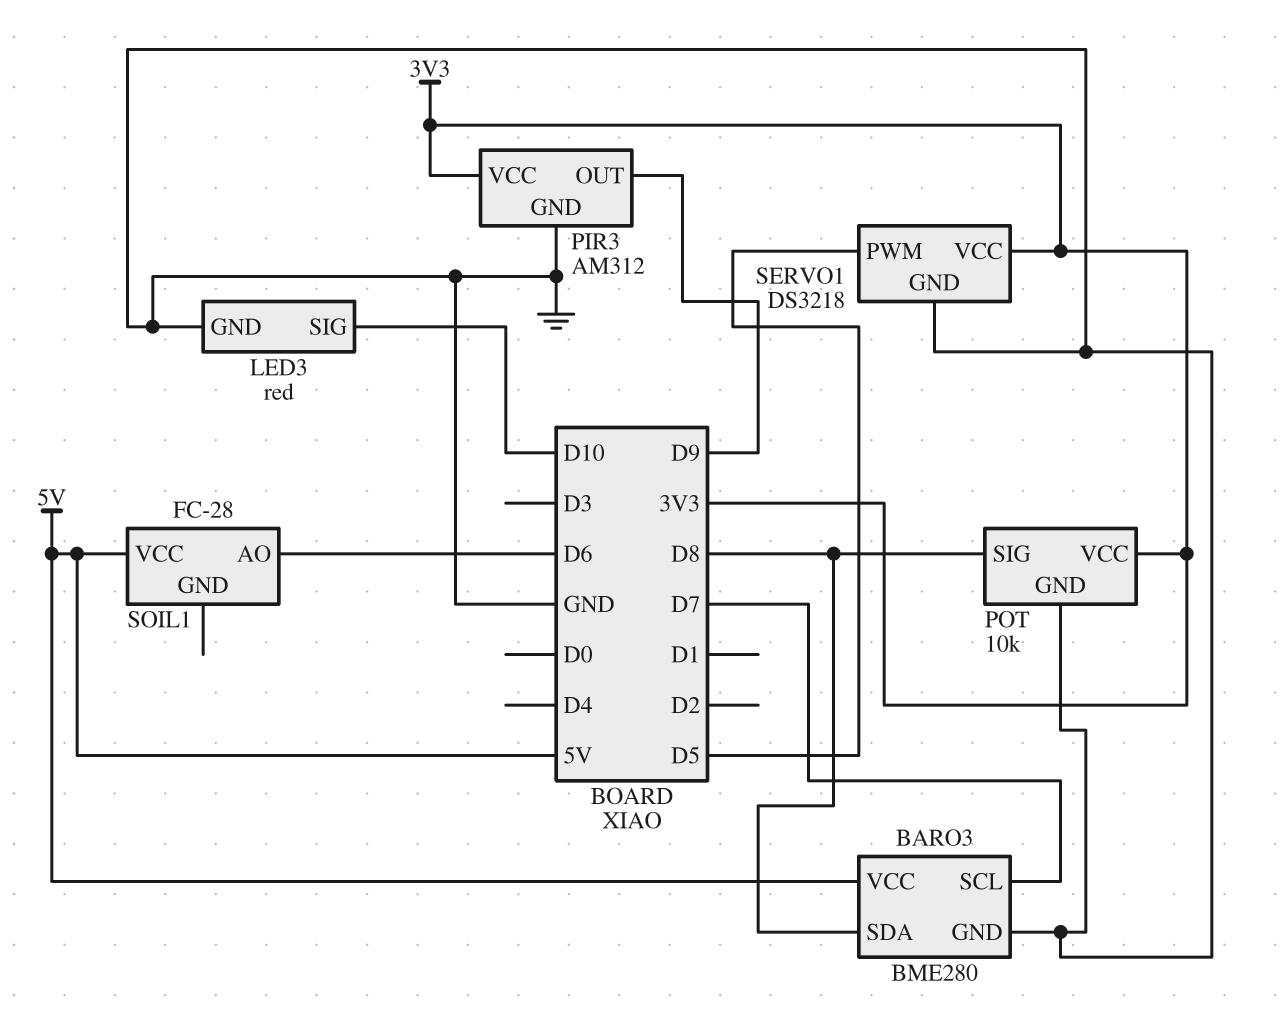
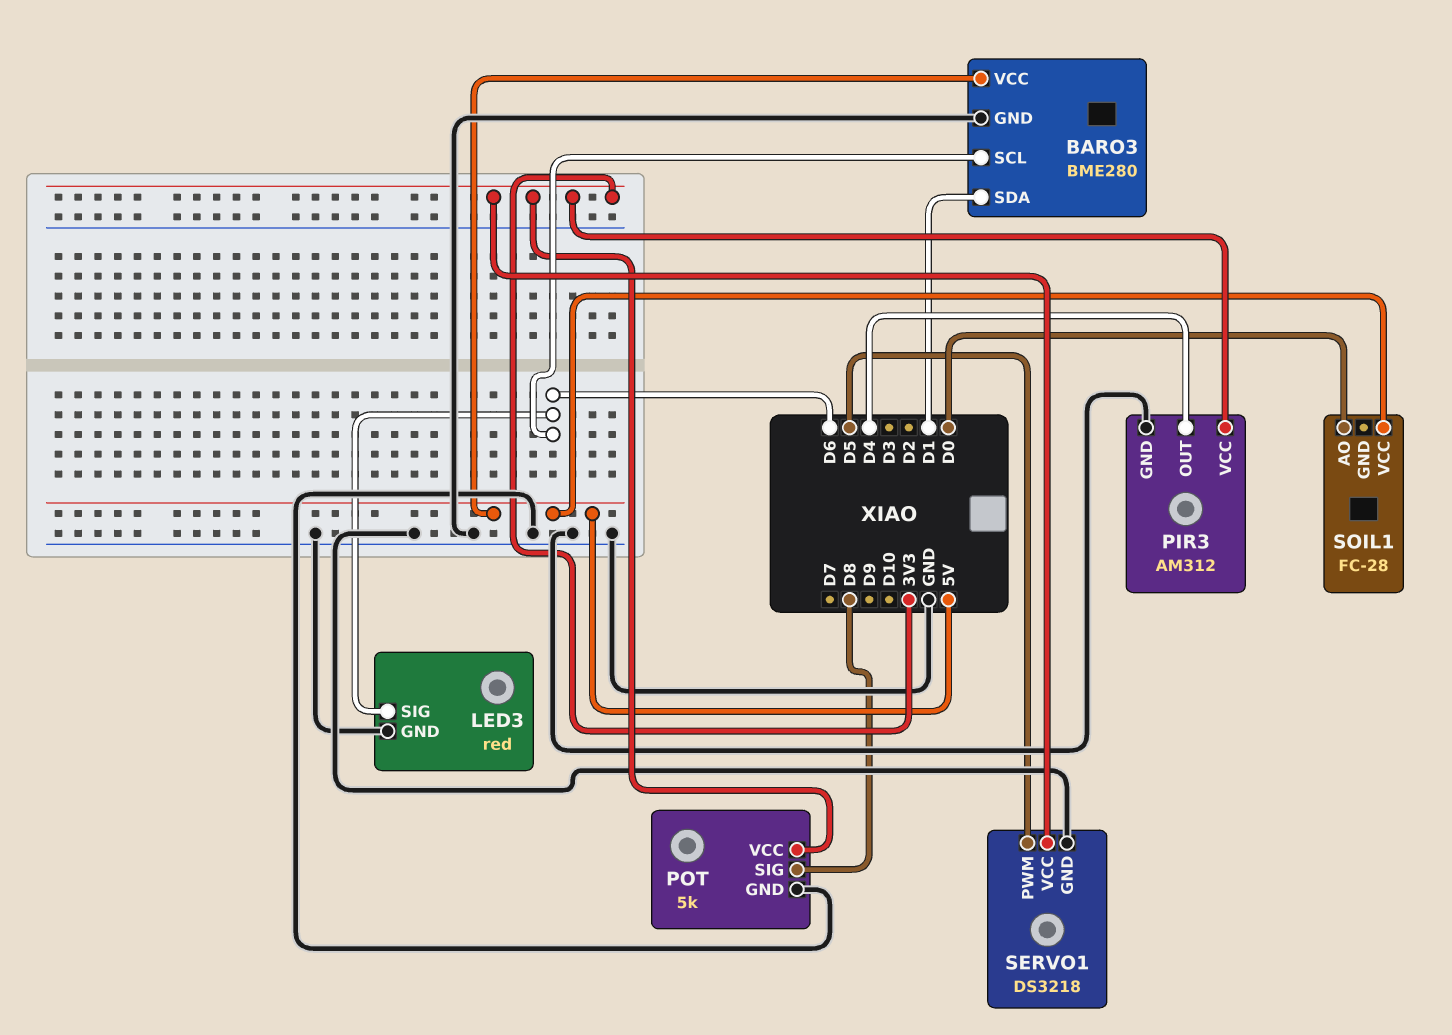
BARO3 pin SCL: D7 -> D6
BARO3 pin SDA: D8 -> D1
LED3 pin SIG: D10 -> D6
PIR3 pin OUT: D9 -> D4
POT: 10k -> 5k
SOIL1 pin AO: D6 -> D0

